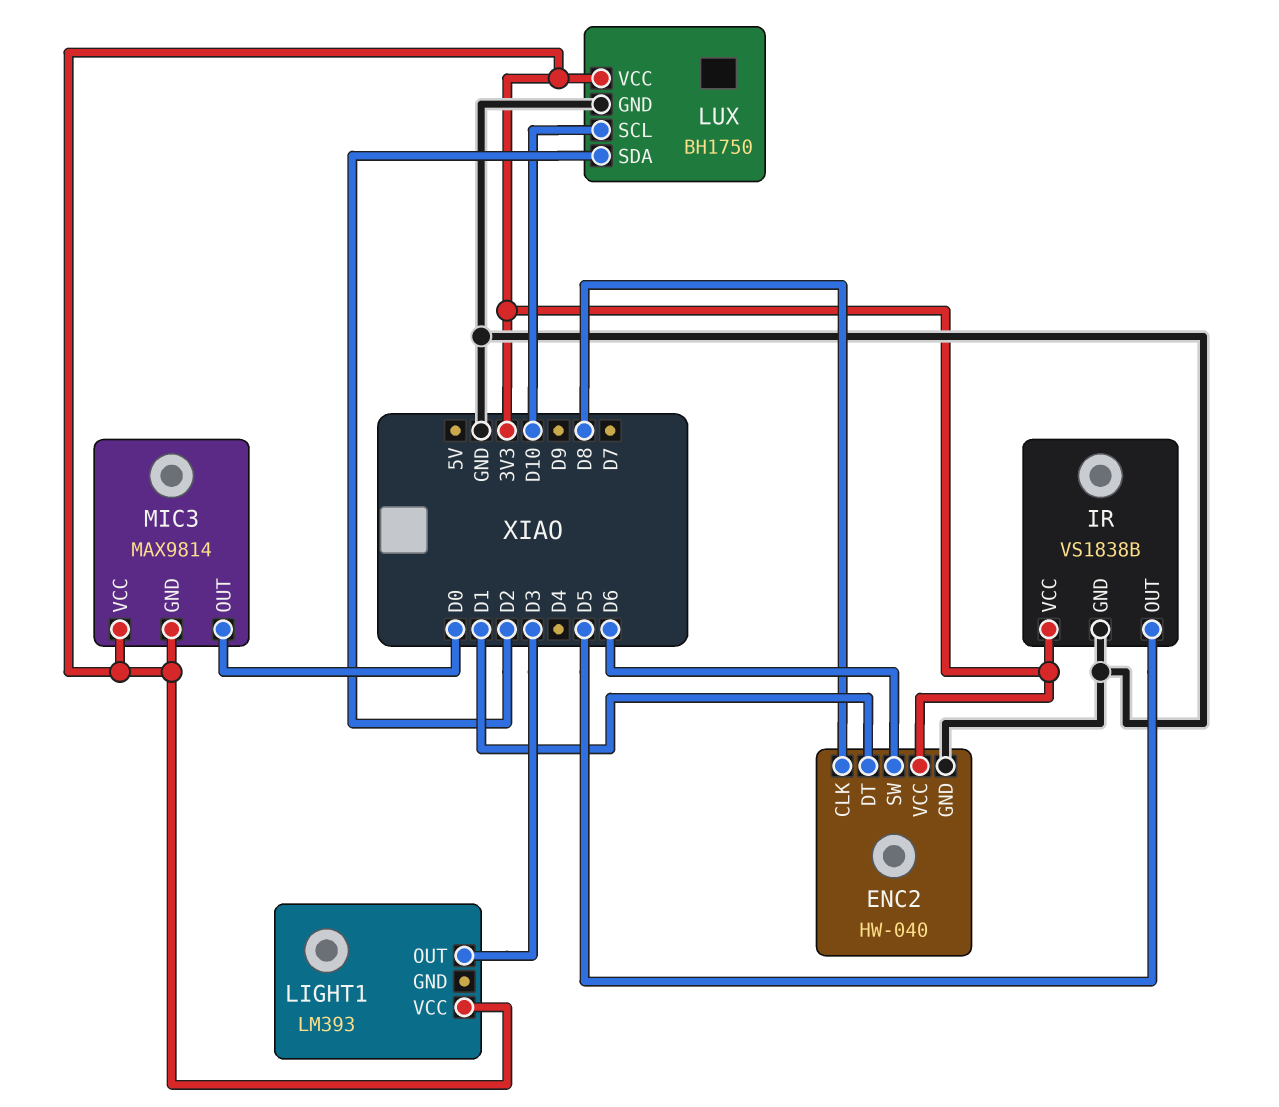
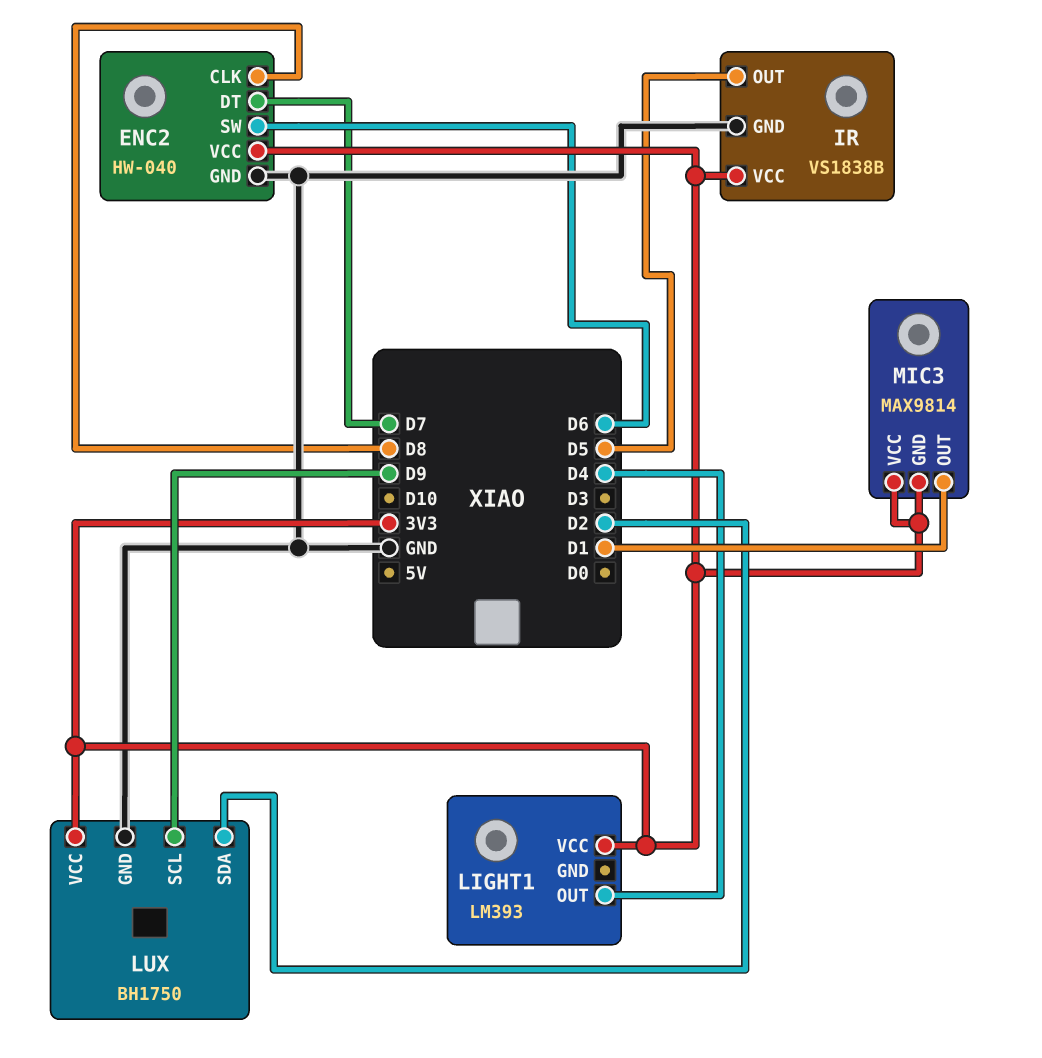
ENC2 pin DT: D1 -> D7
LIGHT1 pin OUT: D3 -> D4
LUX pin SCL: D10 -> D9
MIC3 pin OUT: D0 -> D1

